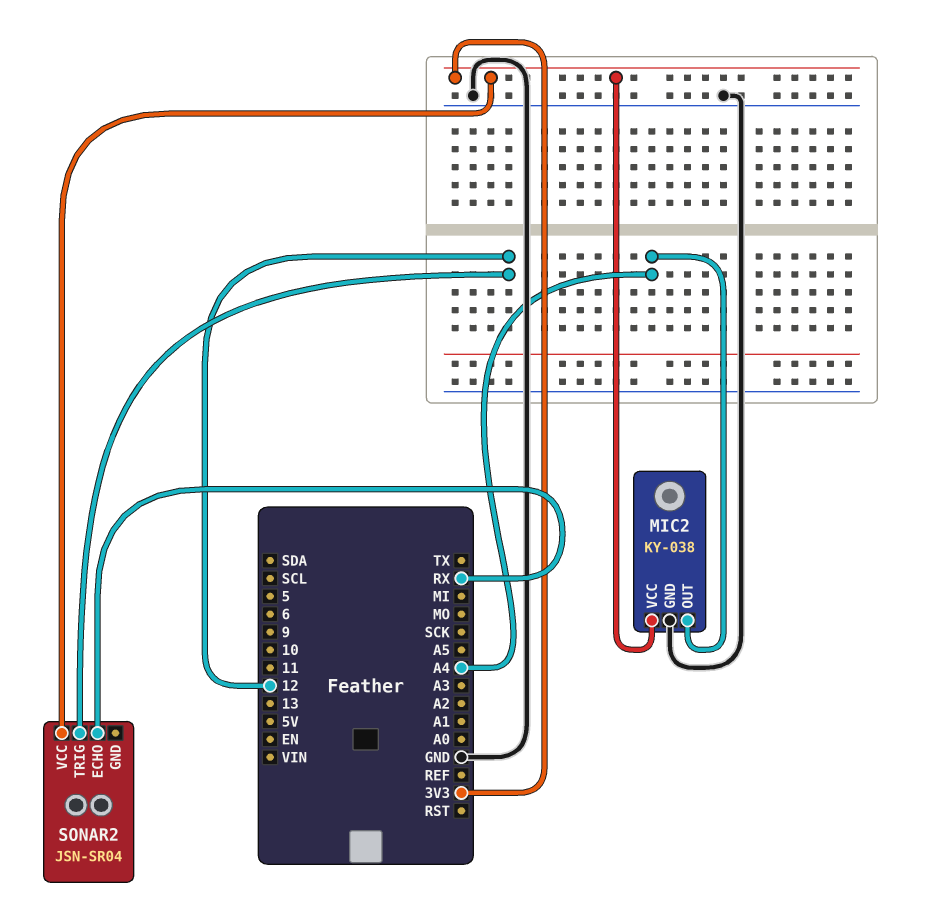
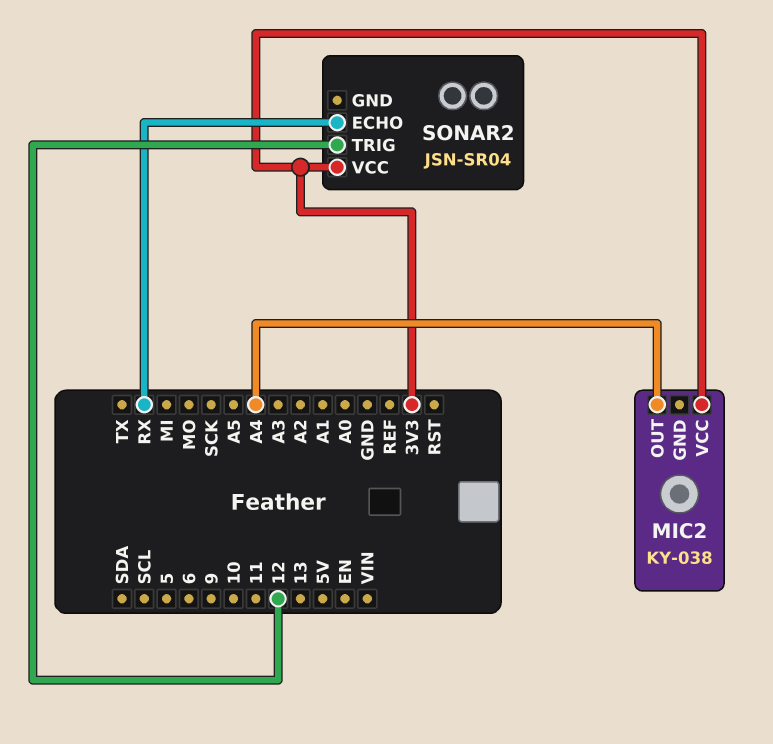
MIC2 pin GND: GND -> none

